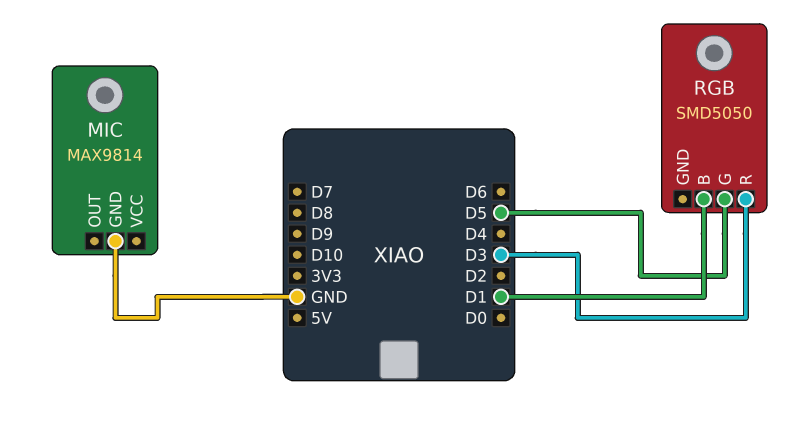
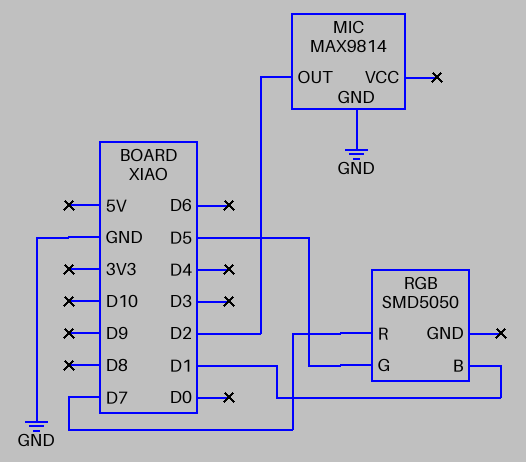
MIC pin OUT: none -> D2
RGB pin R: D3 -> D7

